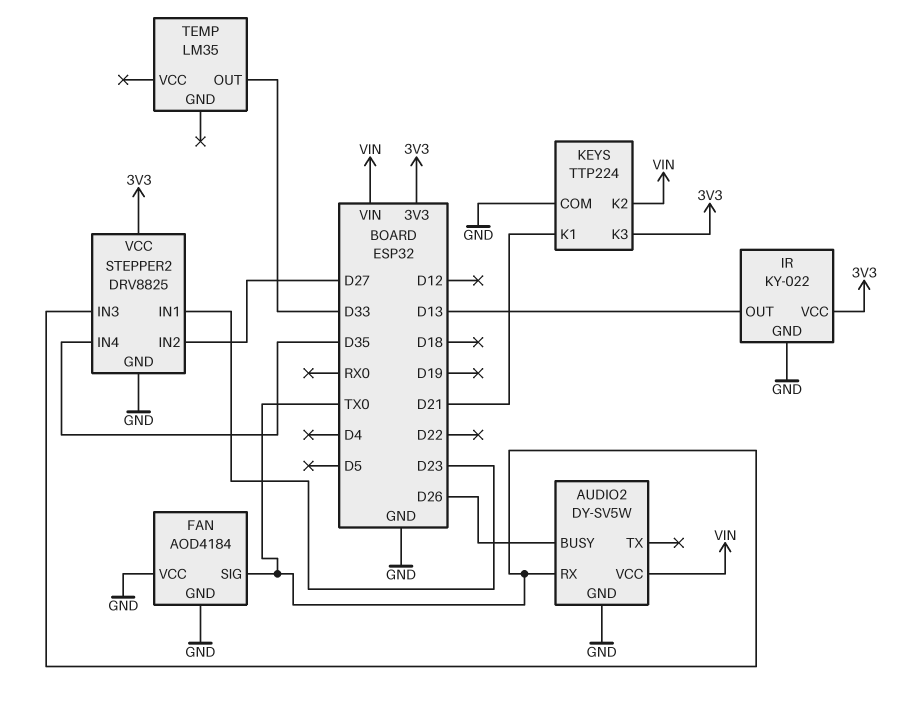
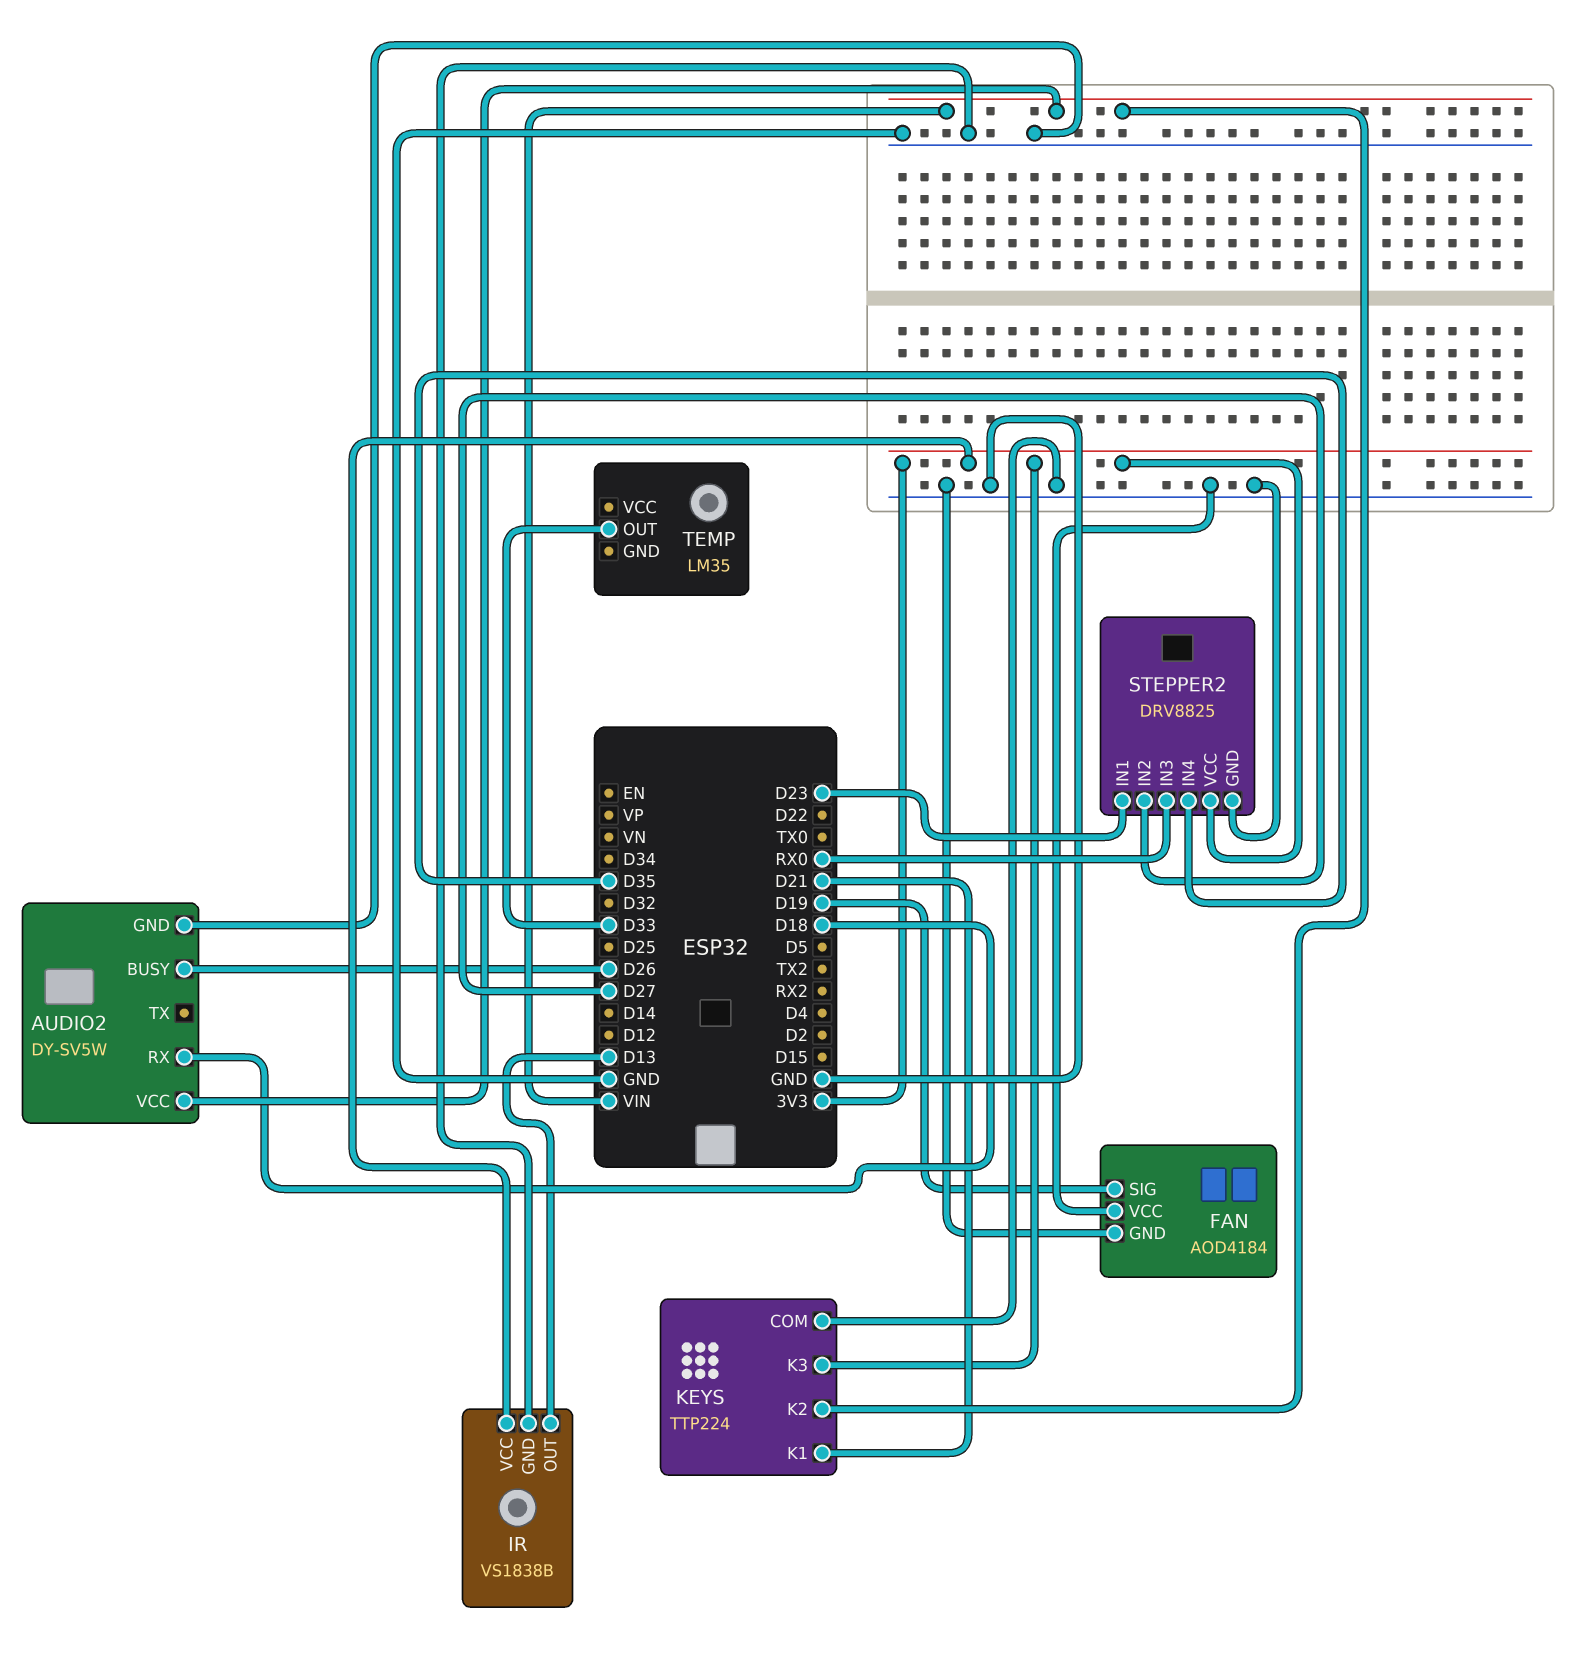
AUDIO2 pin RX: TX0 -> D18
FAN pin SIG: TX0 -> D19
IR: KY-022 -> VS1838B
STEPPER2 pin IN3: TX0 -> RX0

